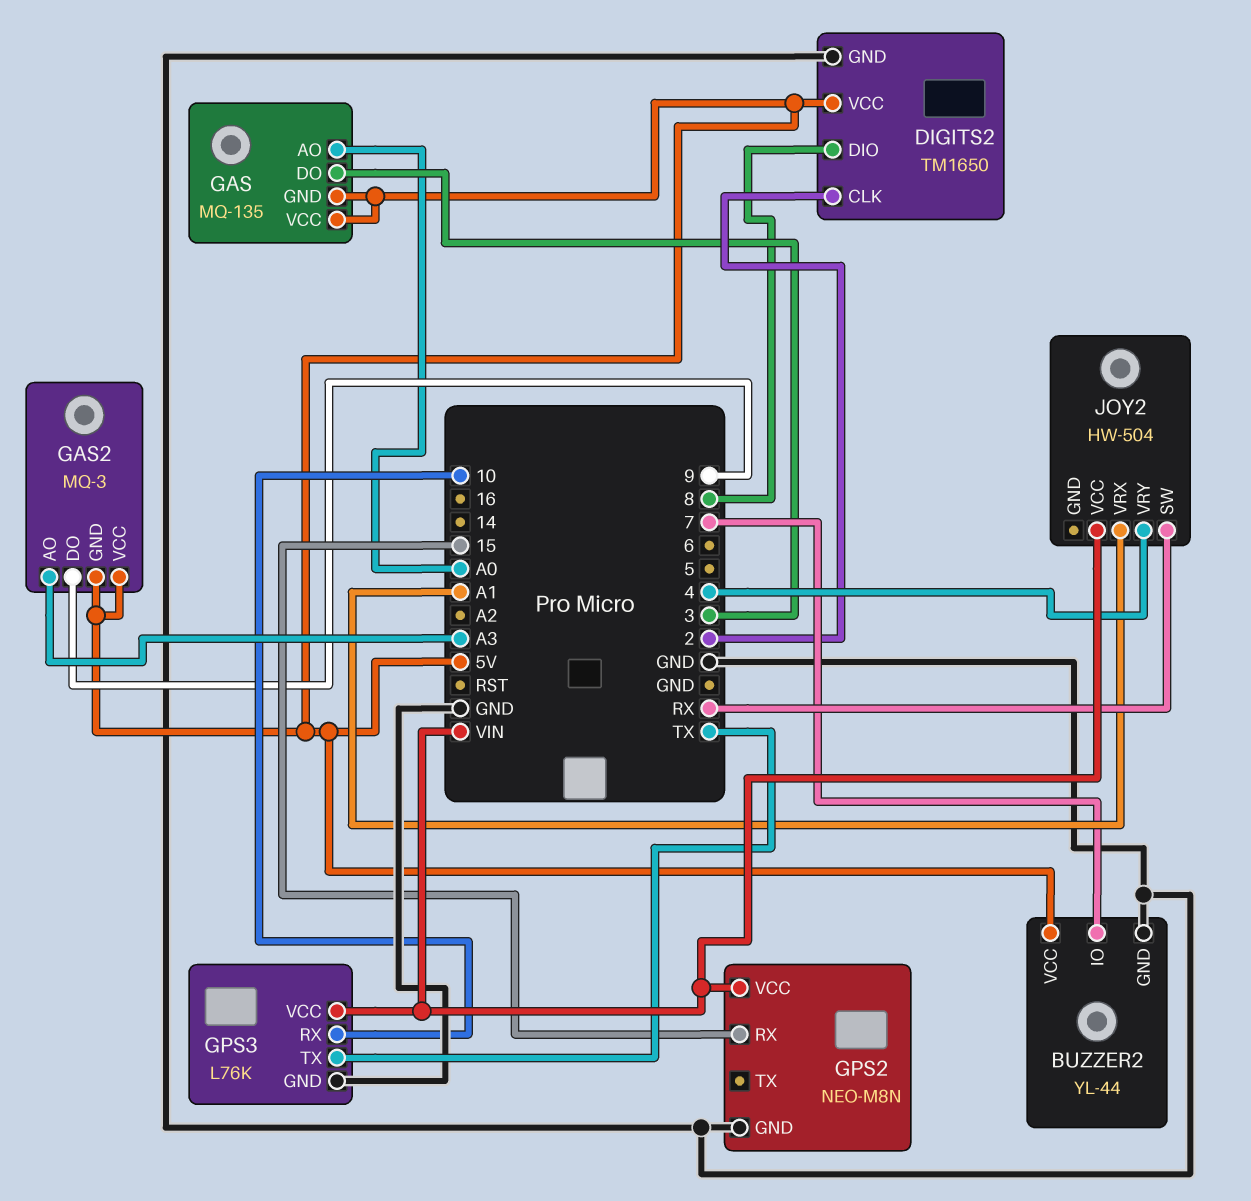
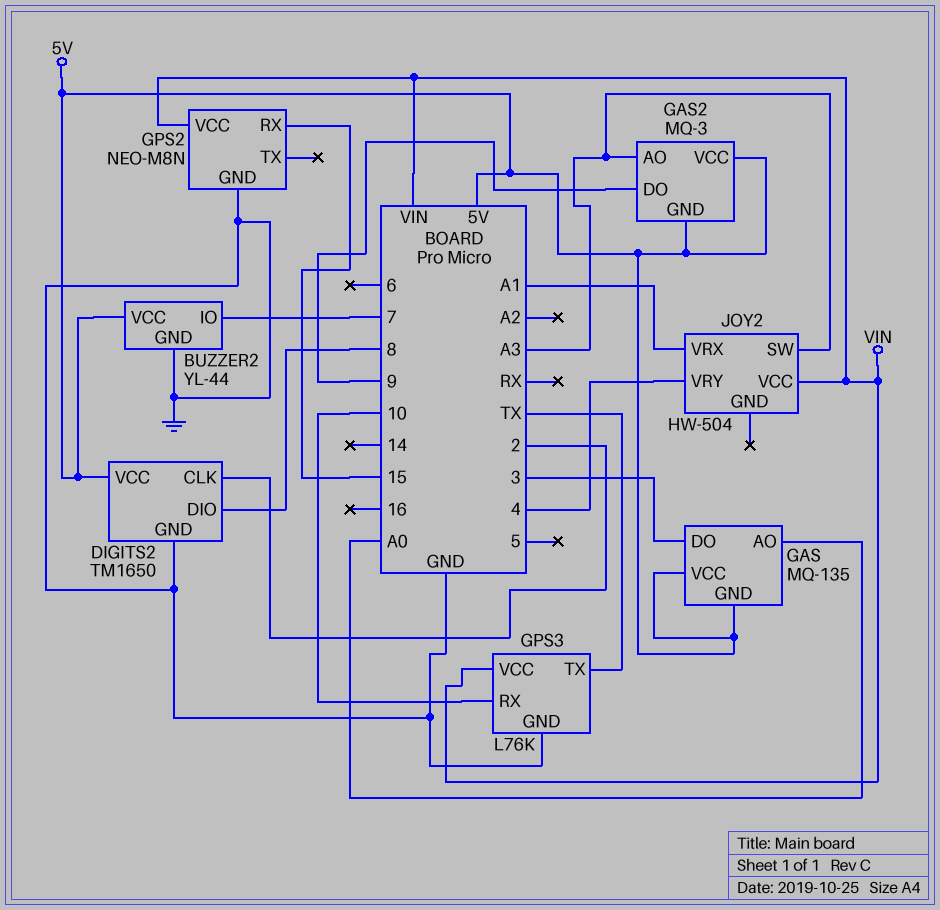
JOY2 pin SW: RX -> A3

